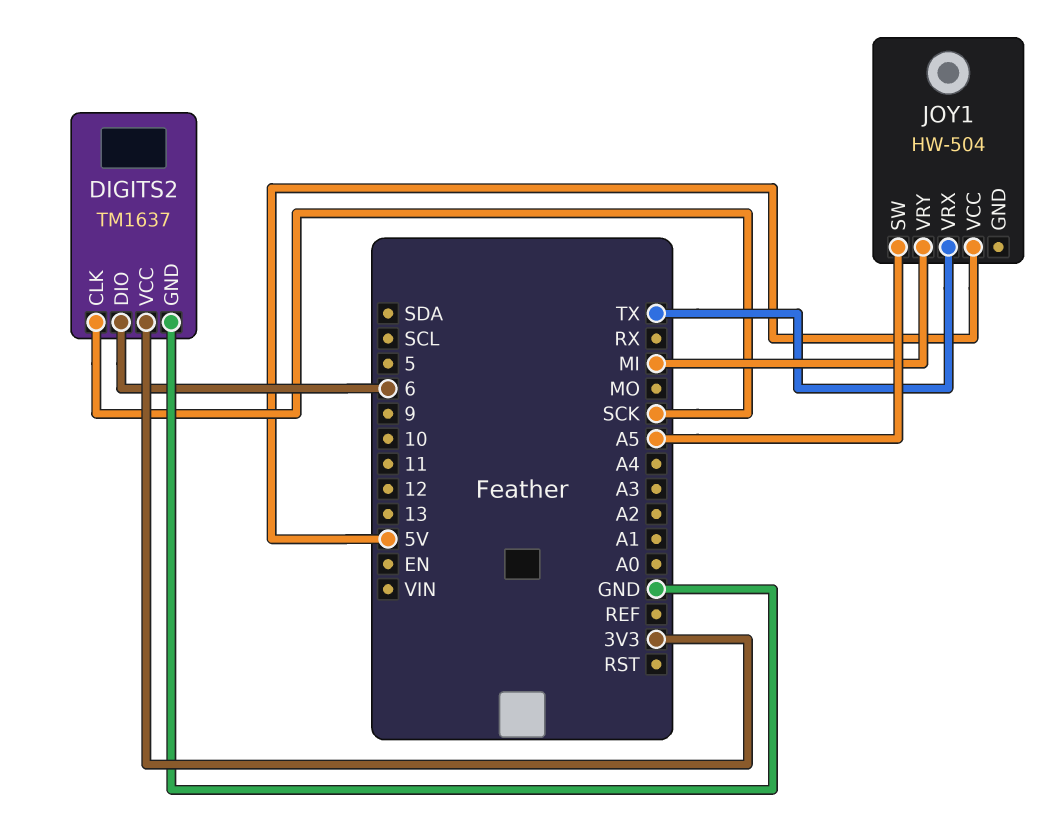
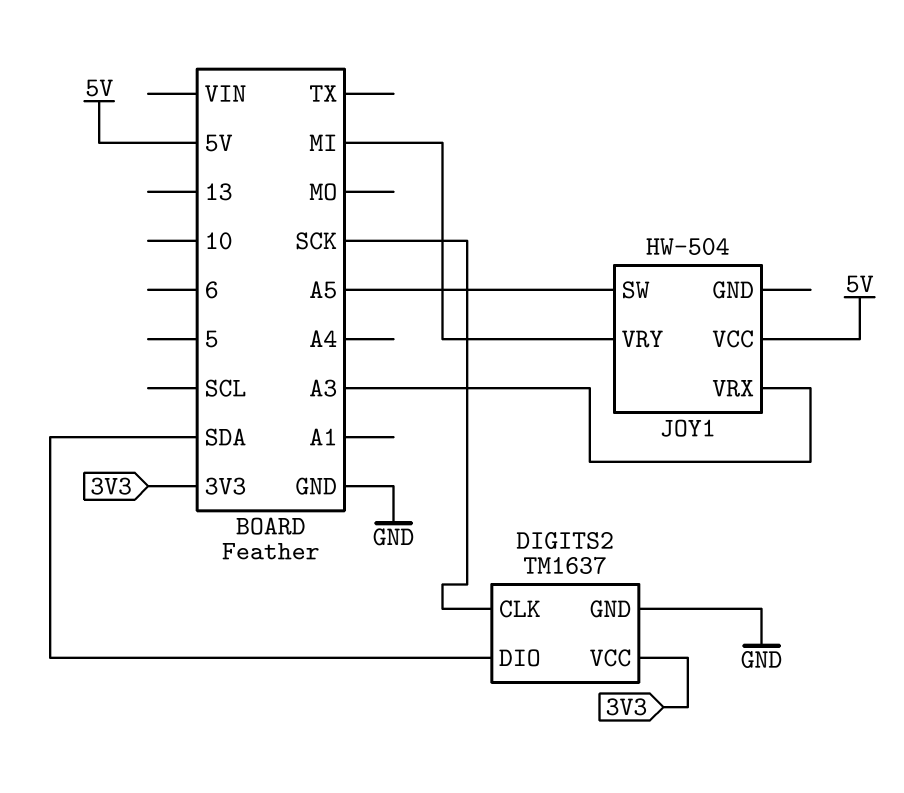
DIGITS2 pin DIO: 6 -> SDA
JOY1 pin VRX: TX -> A3

